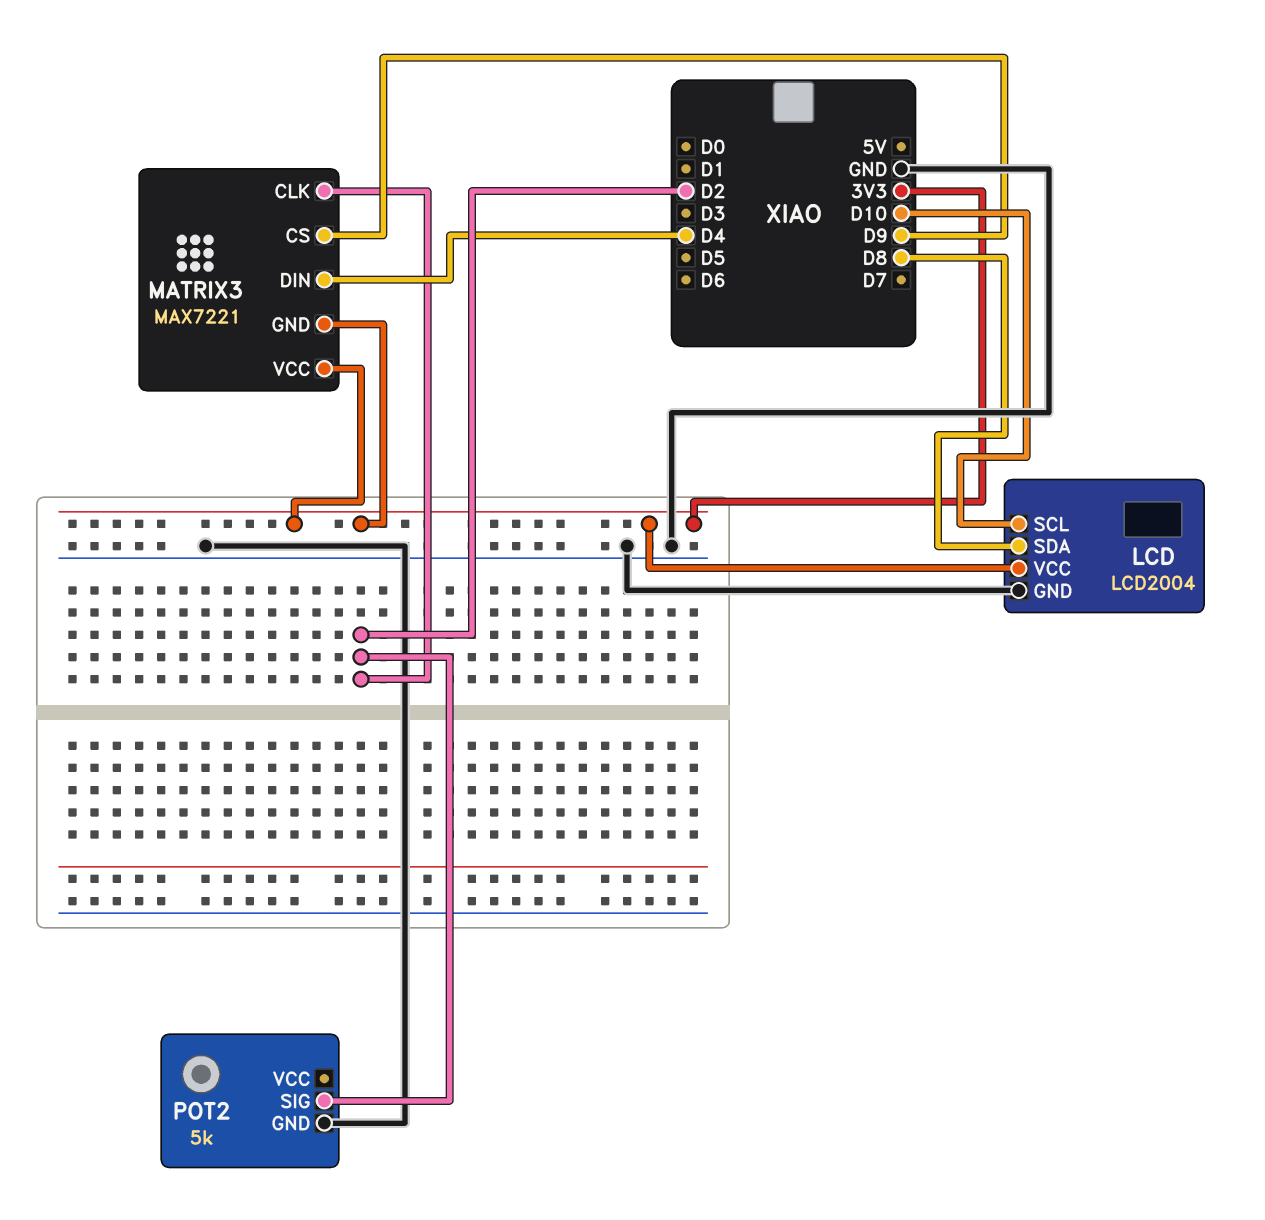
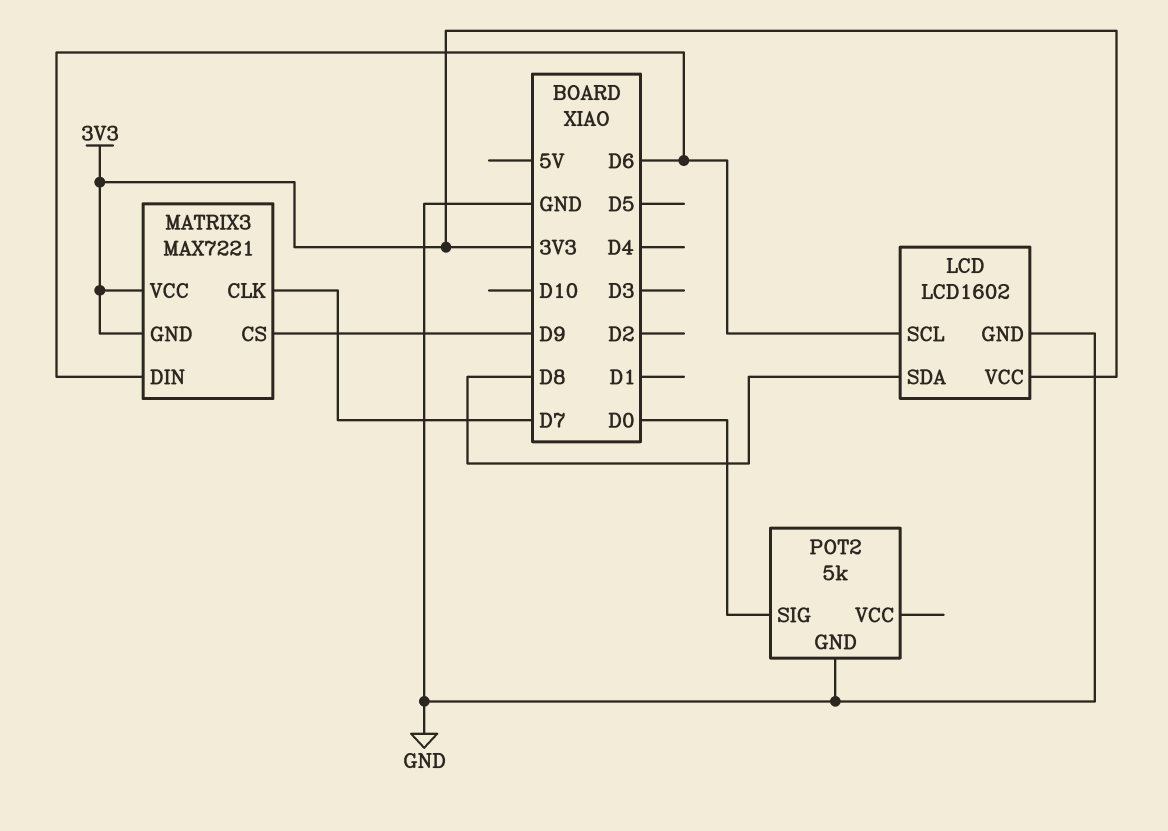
LCD: LCD2004 -> LCD1602
LCD pin SCL: D10 -> D6
MATRIX3 pin CLK: D2 -> D7
MATRIX3 pin DIN: D4 -> D6
POT2 pin SIG: D2 -> D0

